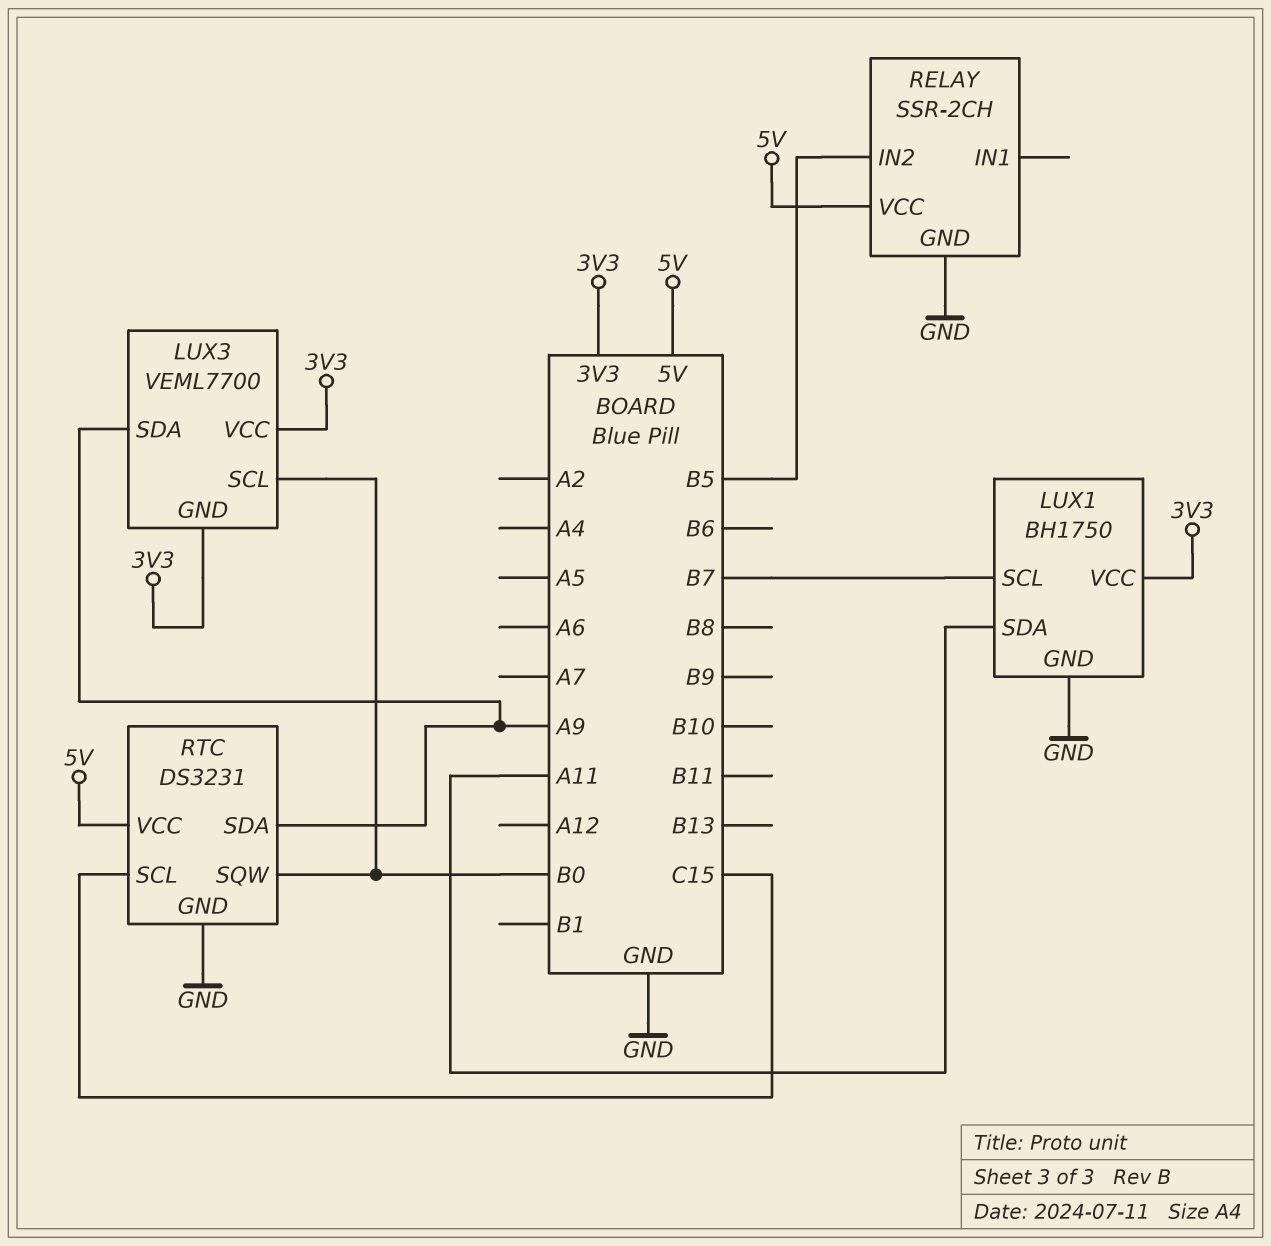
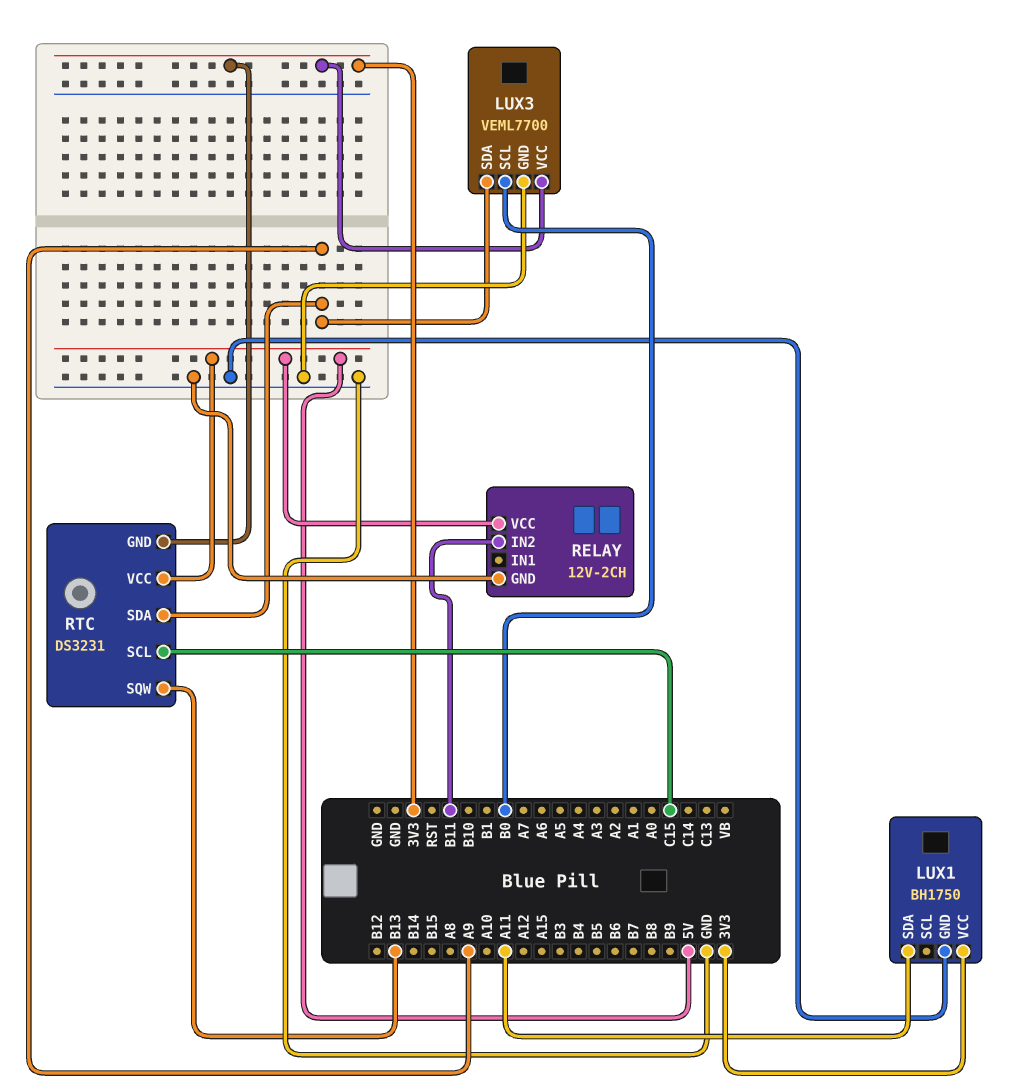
LUX1 pin SCL: B7 -> none
LUX3 pin GND: 3V3 -> GND
RELAY: SSR-2CH -> 12V-2CH
RELAY pin IN2: B5 -> B11
RTC pin GND: GND -> 3V3
RTC pin SQW: B0 -> B13

